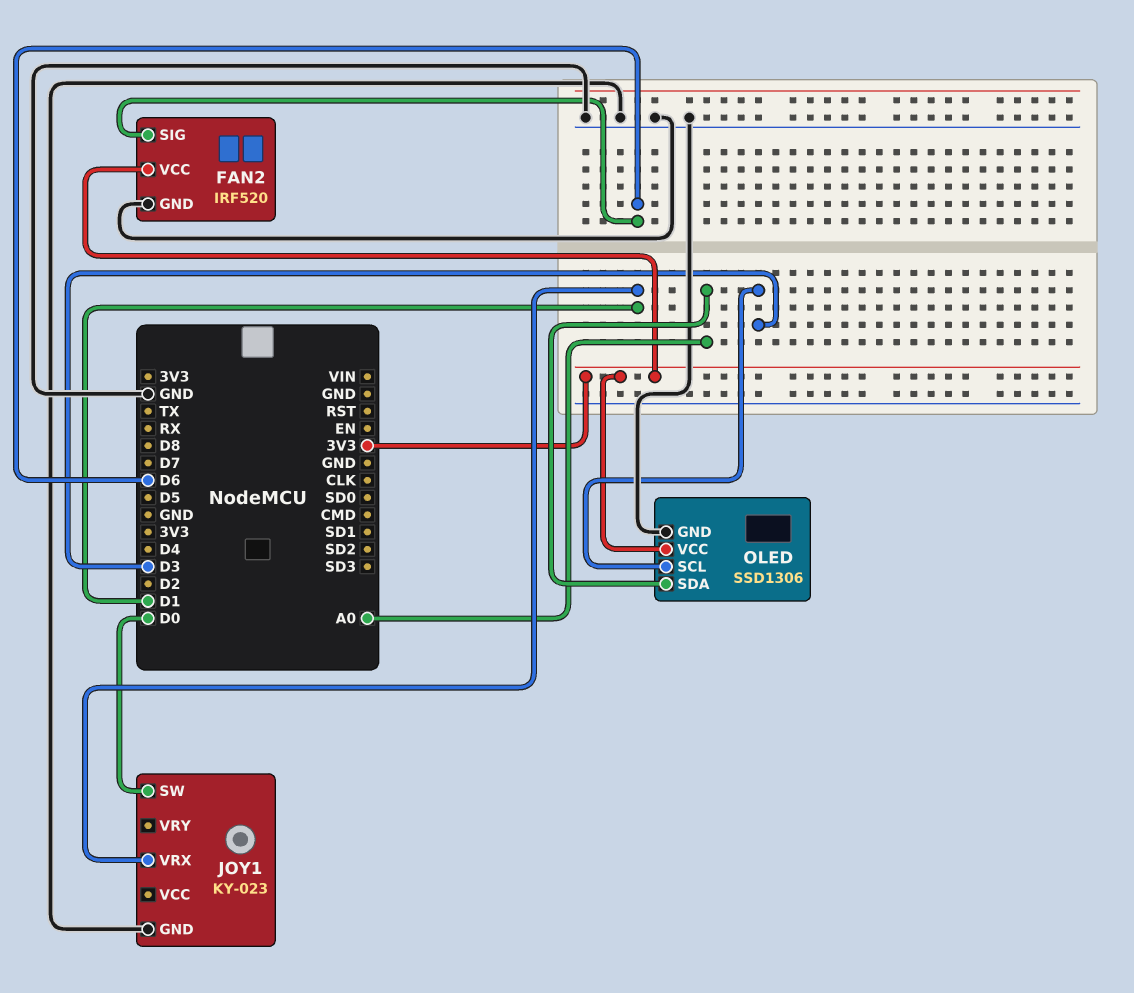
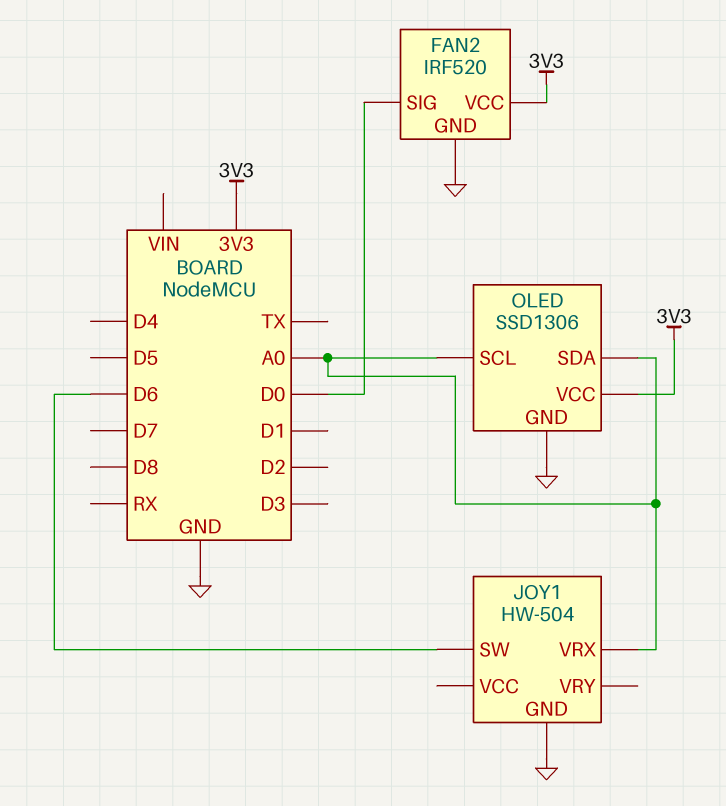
FAN2 pin SIG: D6 -> D0
JOY1: KY-023 -> HW-504
JOY1 pin SW: D0 -> D6
JOY1 pin VRX: D1 -> A0
OLED pin SCL: D3 -> A0

